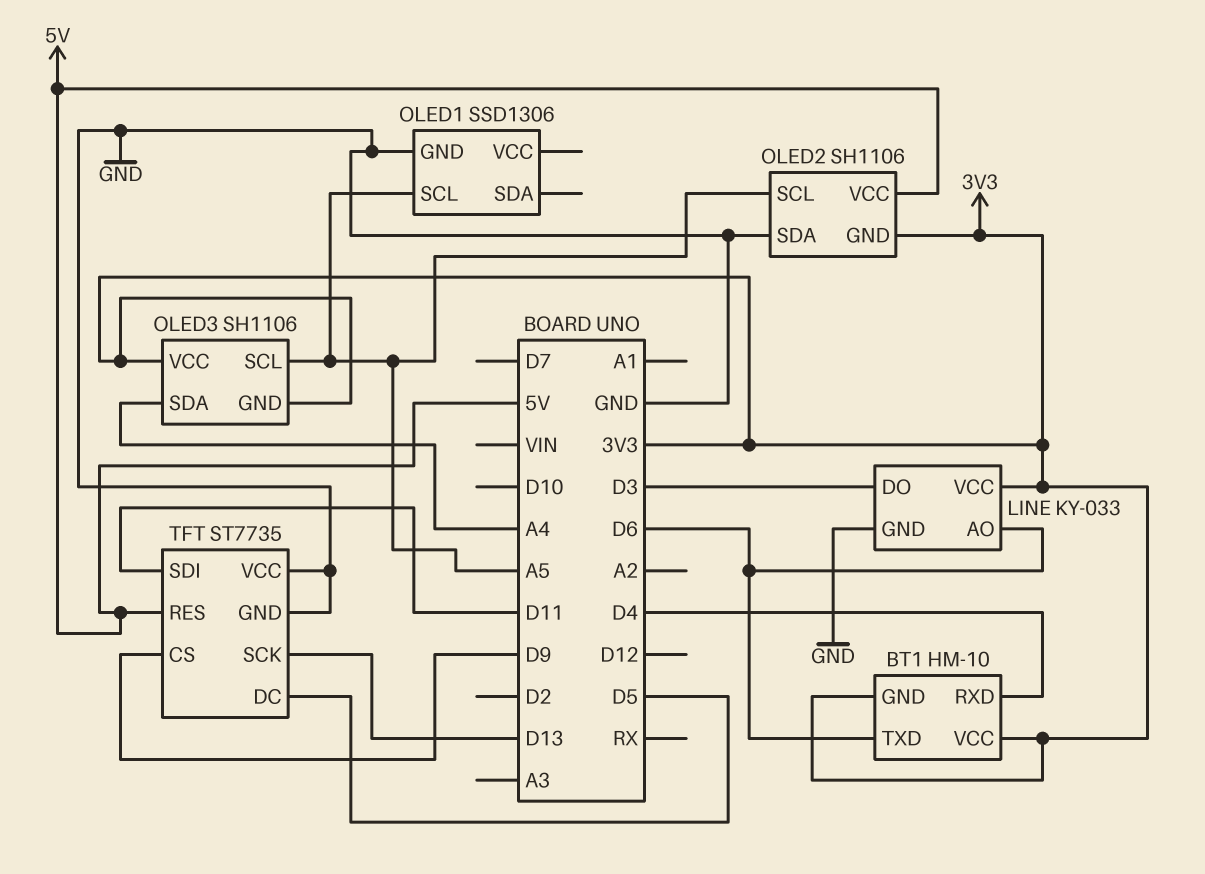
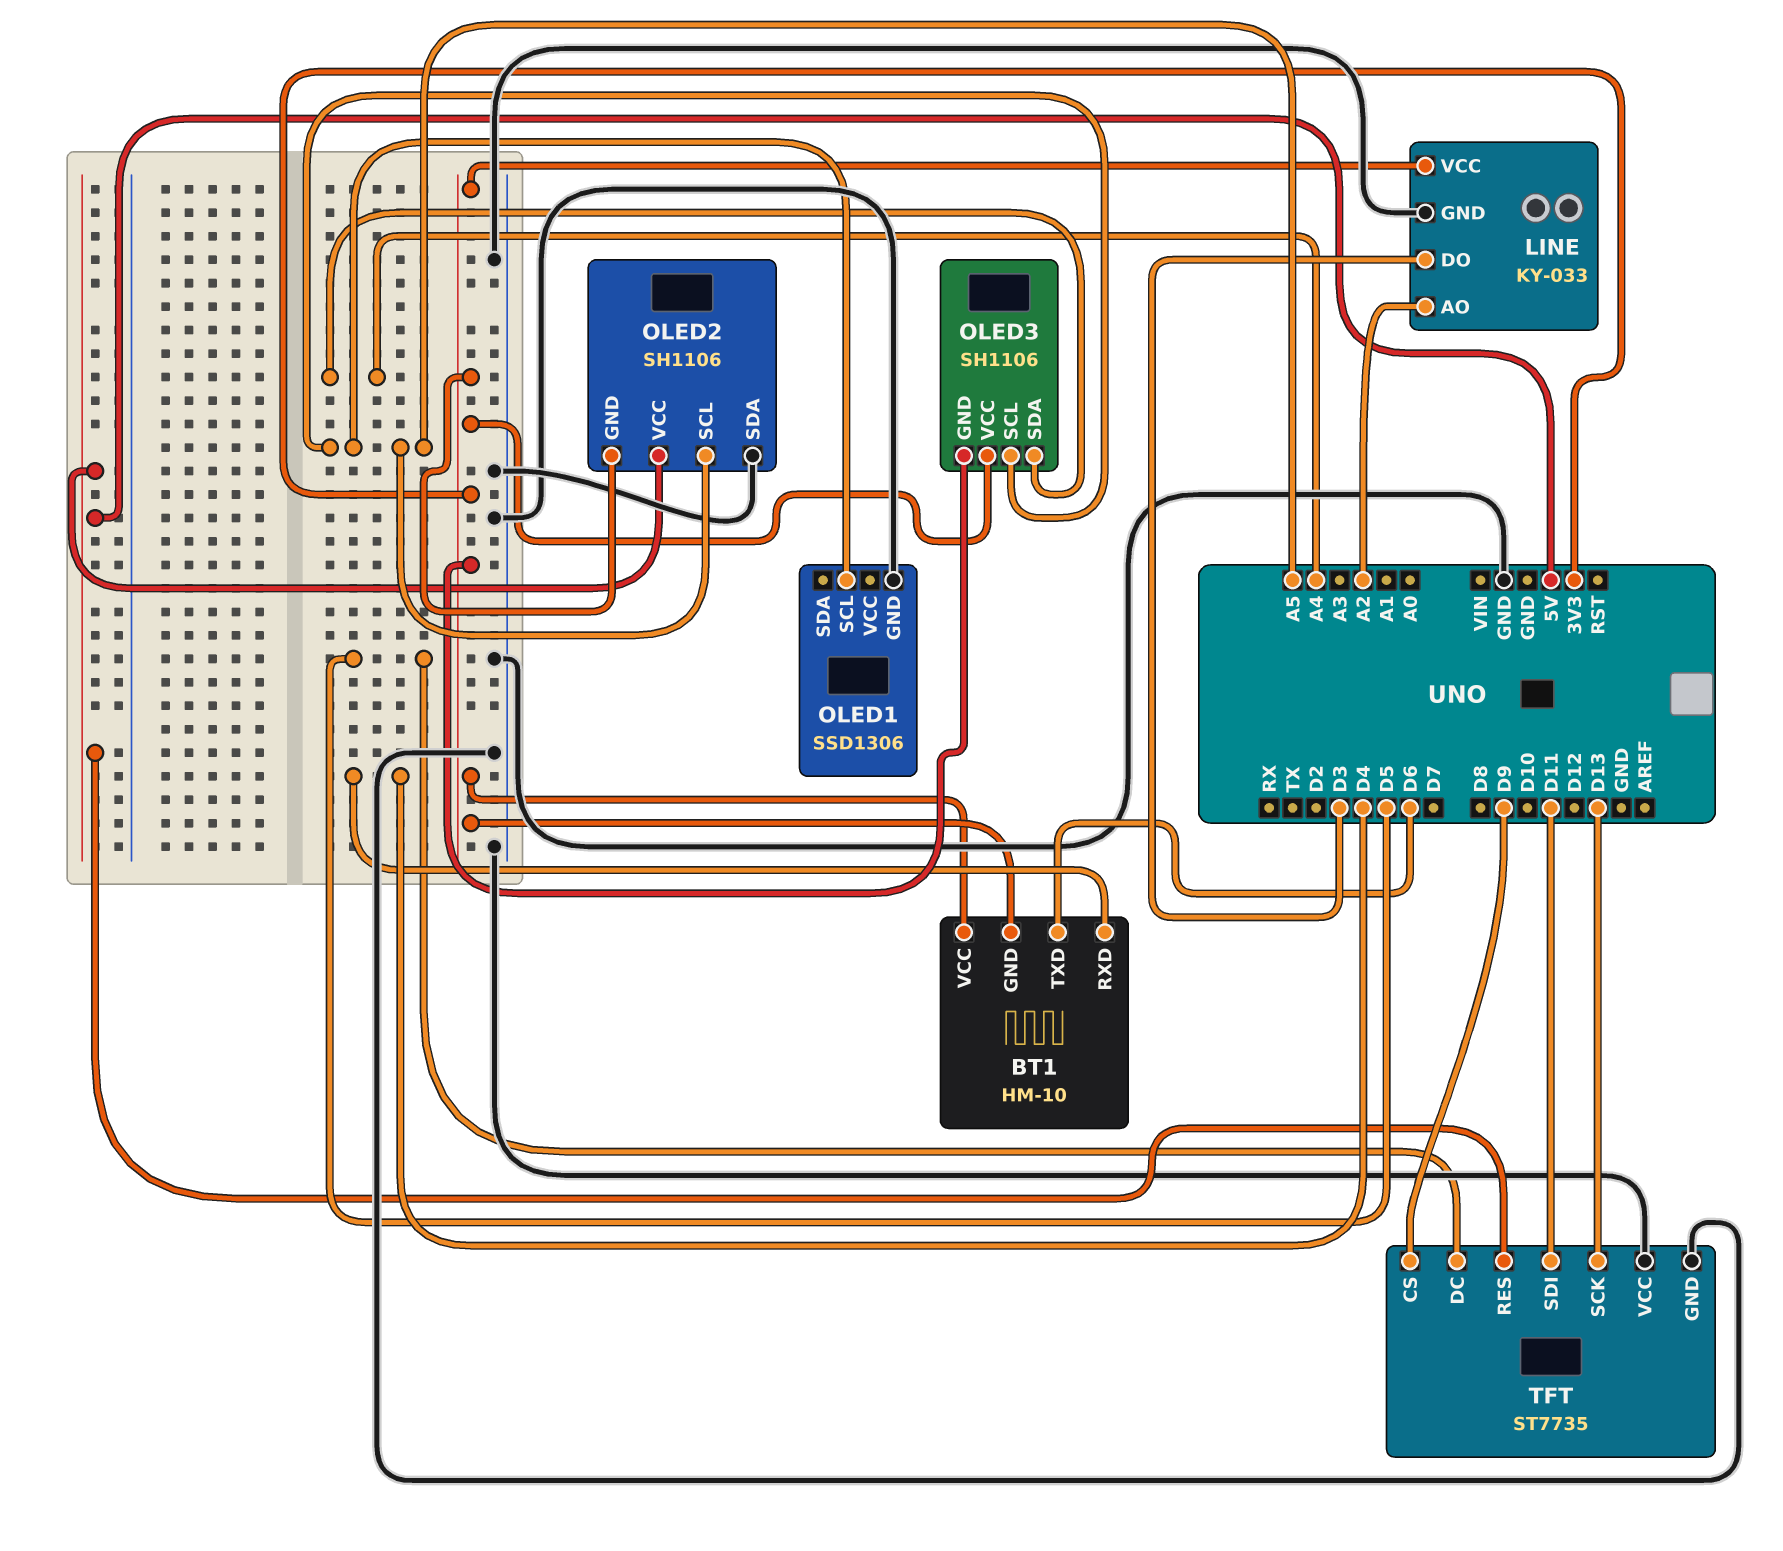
LINE pin AO: D6 -> A2

